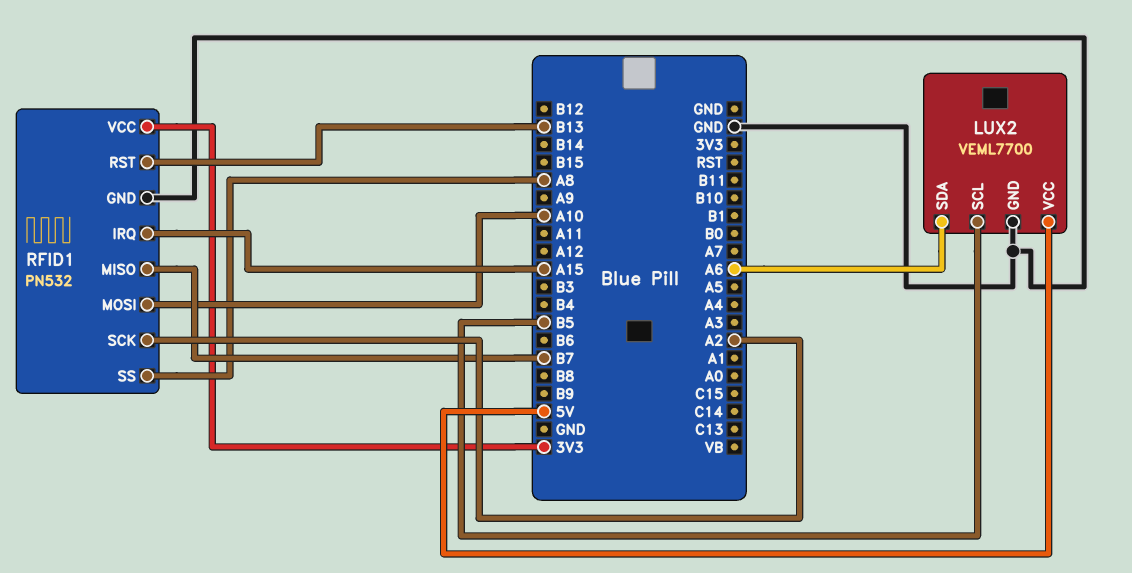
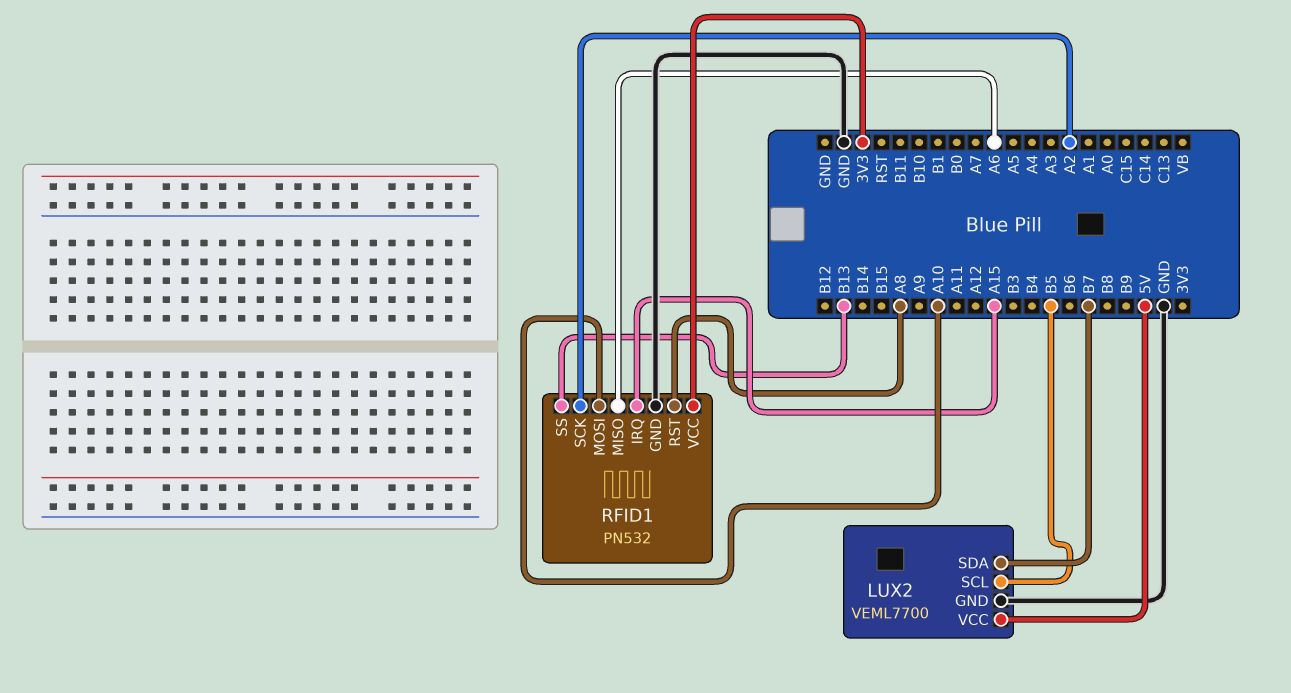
LUX2 pin SDA: A6 -> B7
RFID1 pin MISO: B7 -> A6
RFID1 pin RST: B13 -> A8
RFID1 pin SS: A8 -> B13

